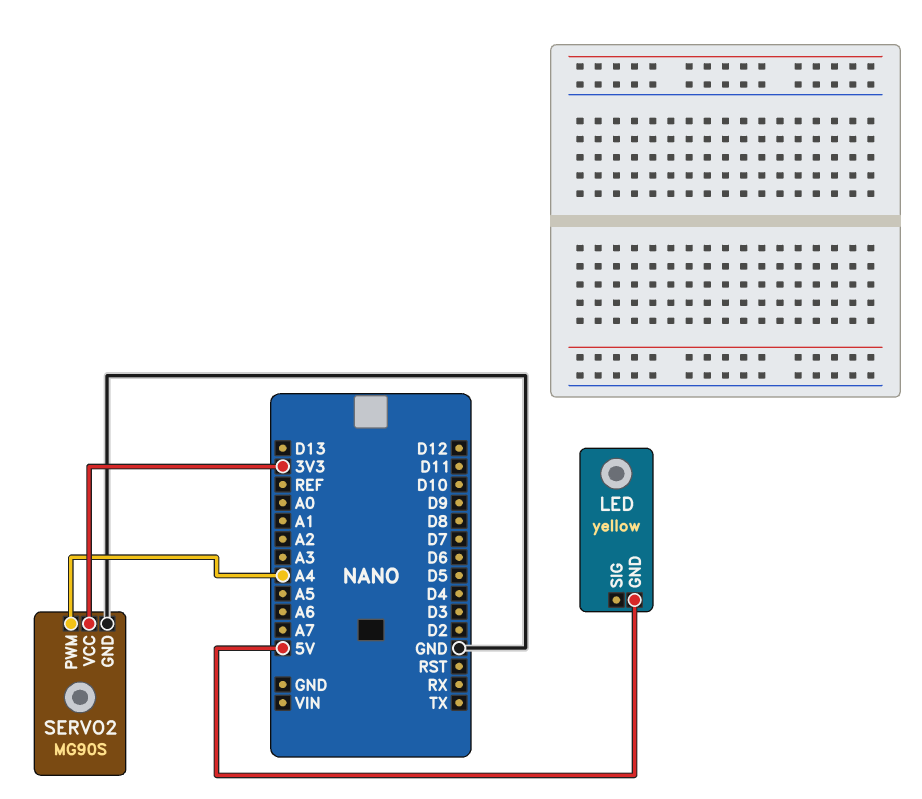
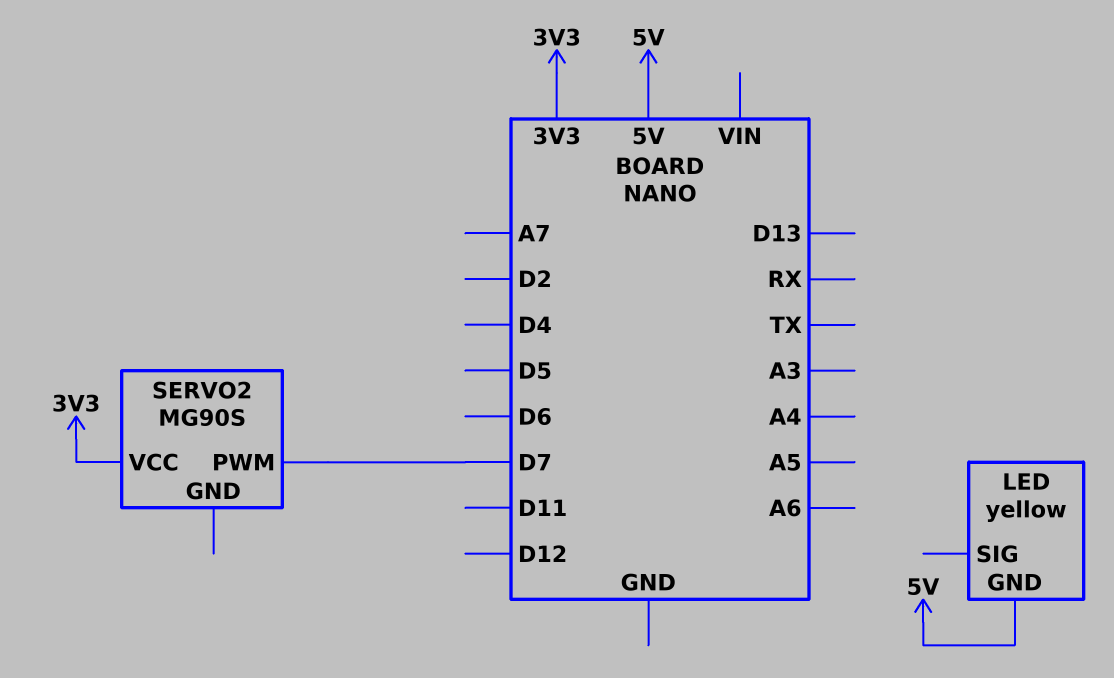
SERVO2 pin GND: GND -> none
SERVO2 pin PWM: A4 -> D7

